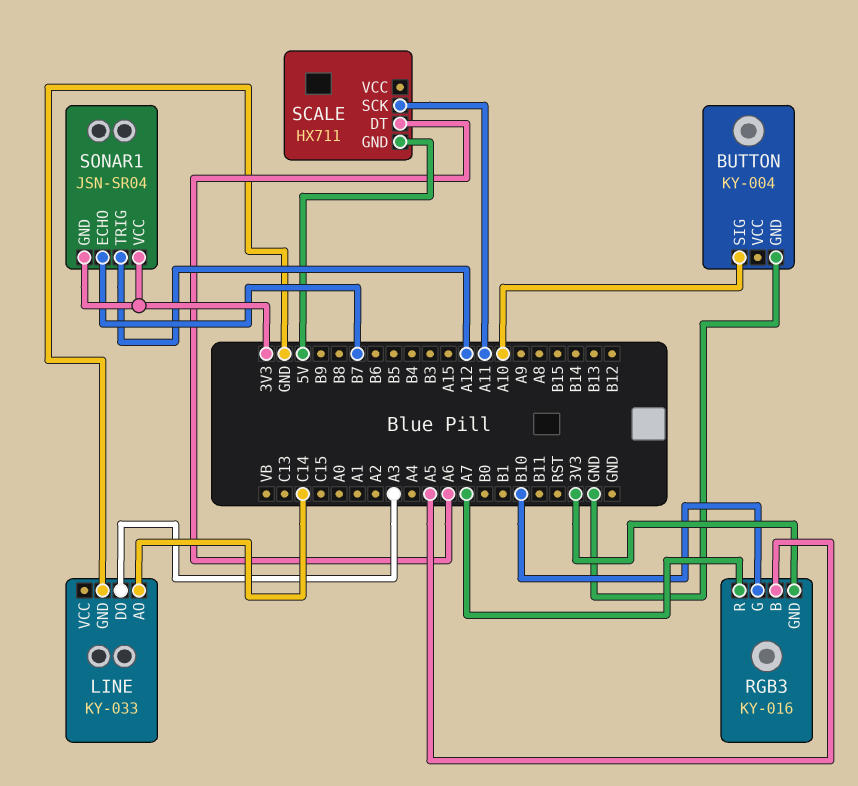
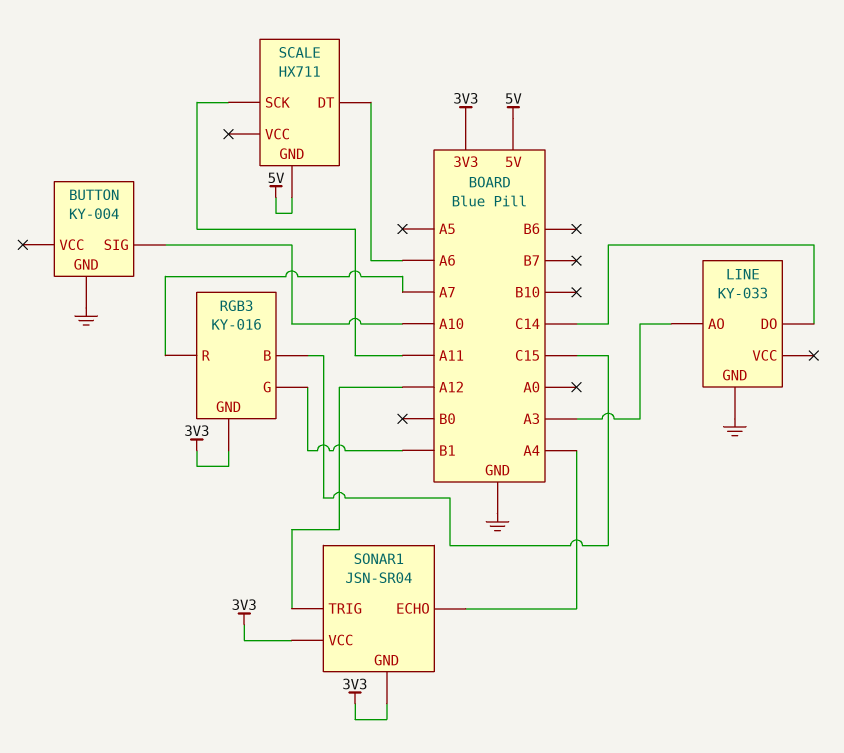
LINE pin AO: C14 -> A3
LINE pin DO: A3 -> C14
RGB3 pin B: A5 -> C15
RGB3 pin G: B10 -> B1
SONAR1 pin ECHO: B7 -> A4

